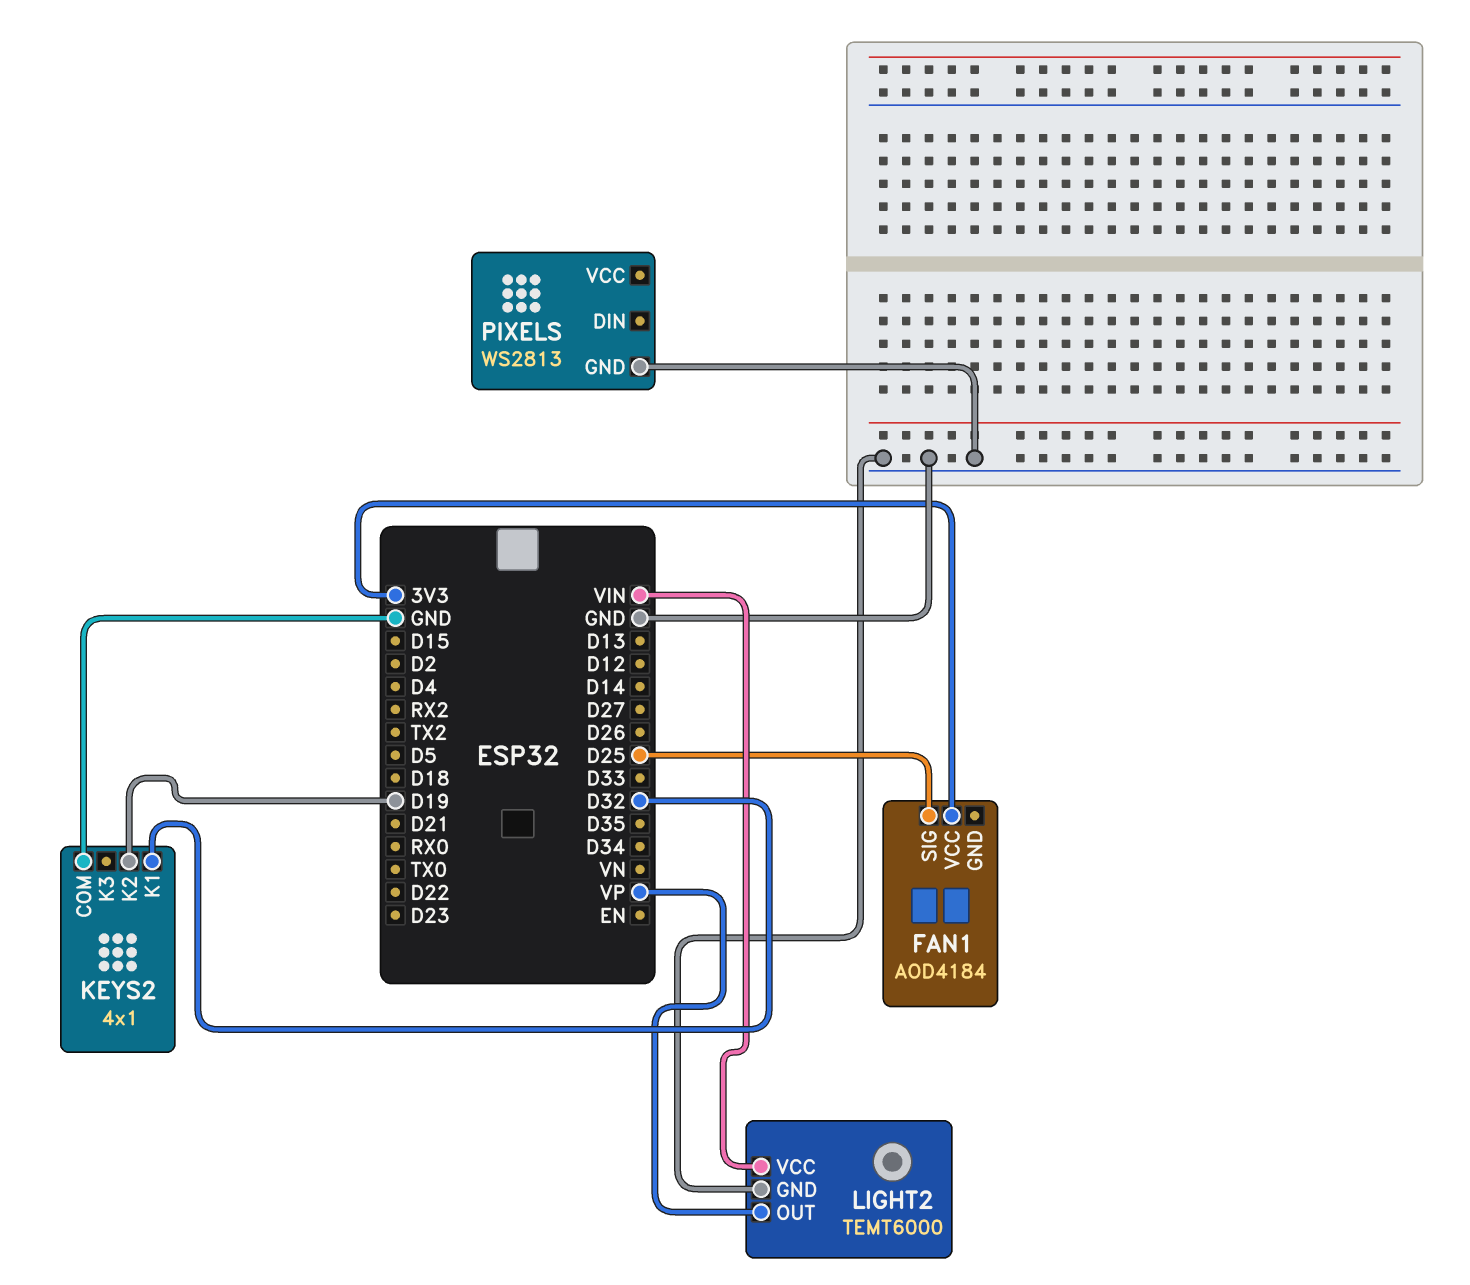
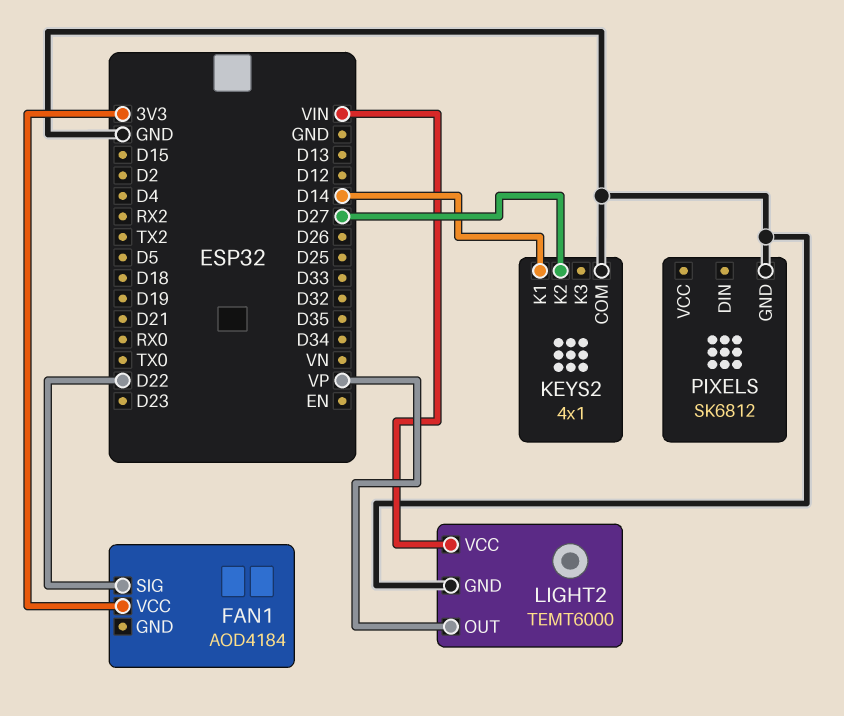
FAN1 pin SIG: D25 -> D22
KEYS2 pin K1: D32 -> D14
KEYS2 pin K2: D19 -> D27
PIXELS: WS2813 -> SK6812

